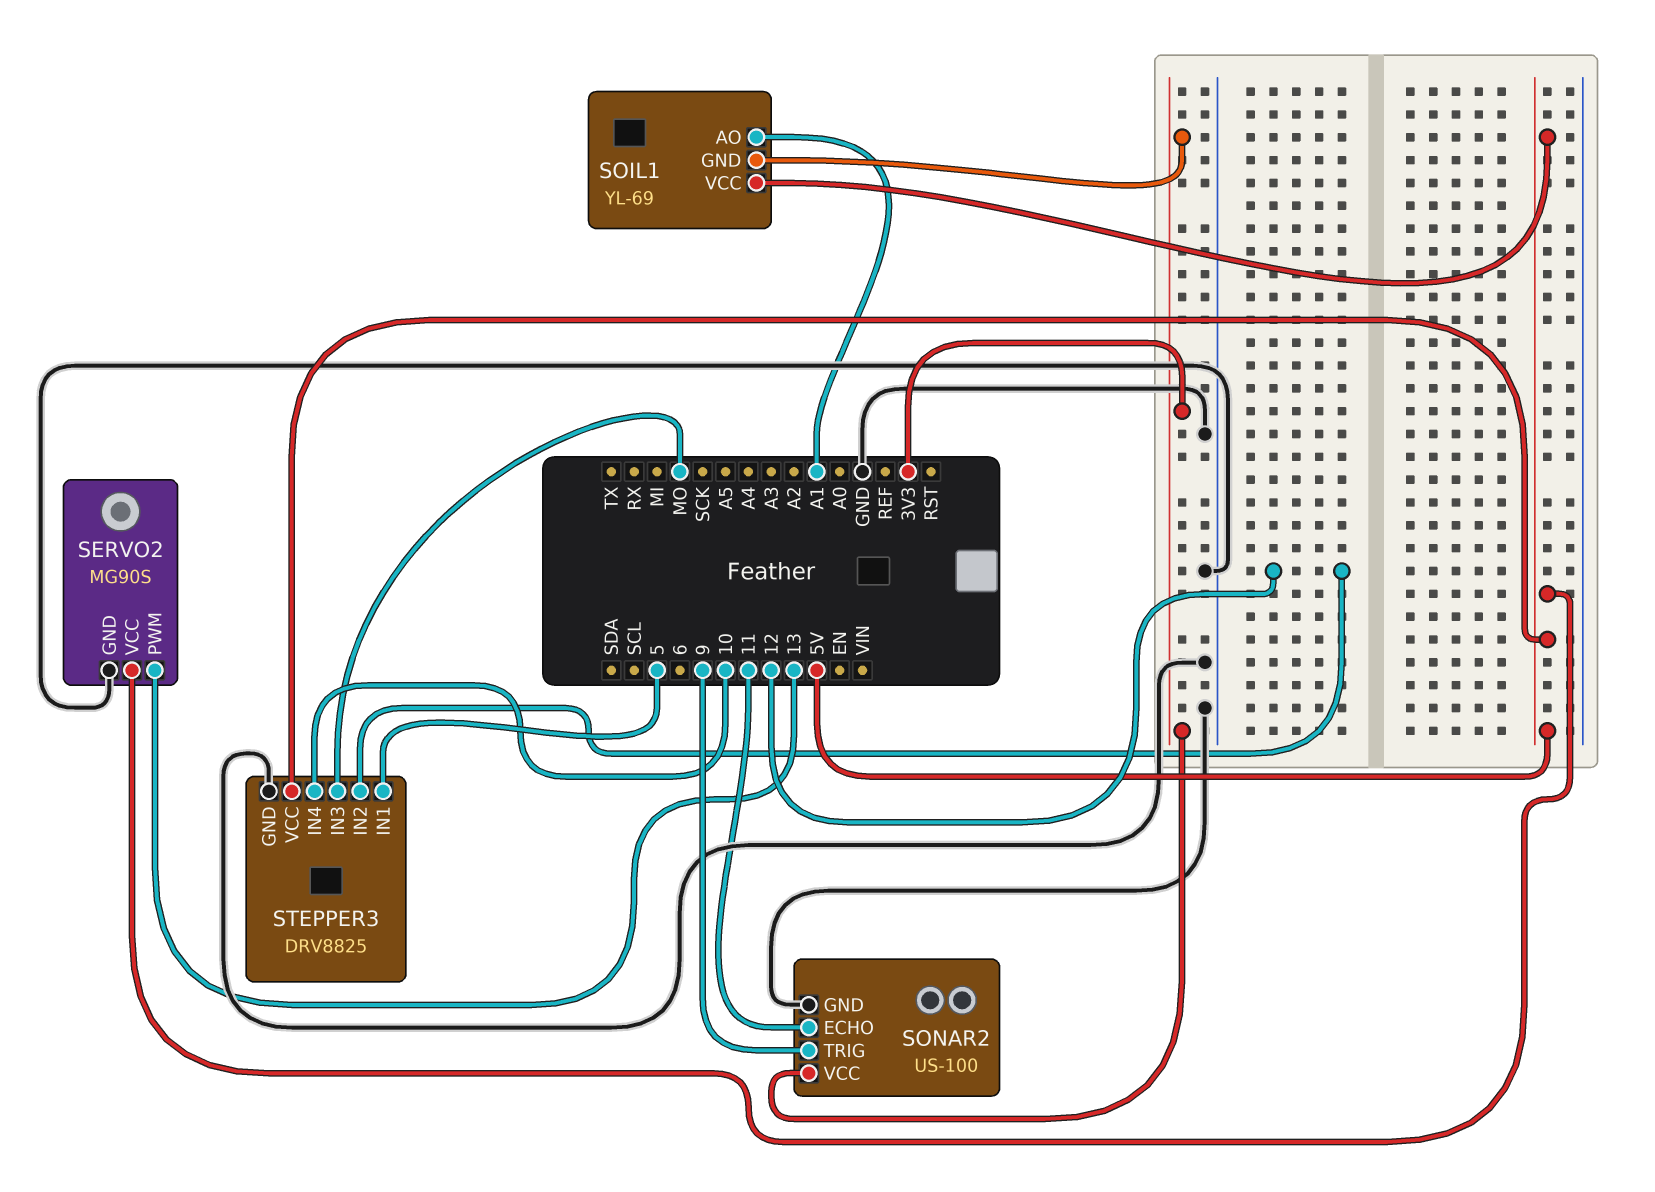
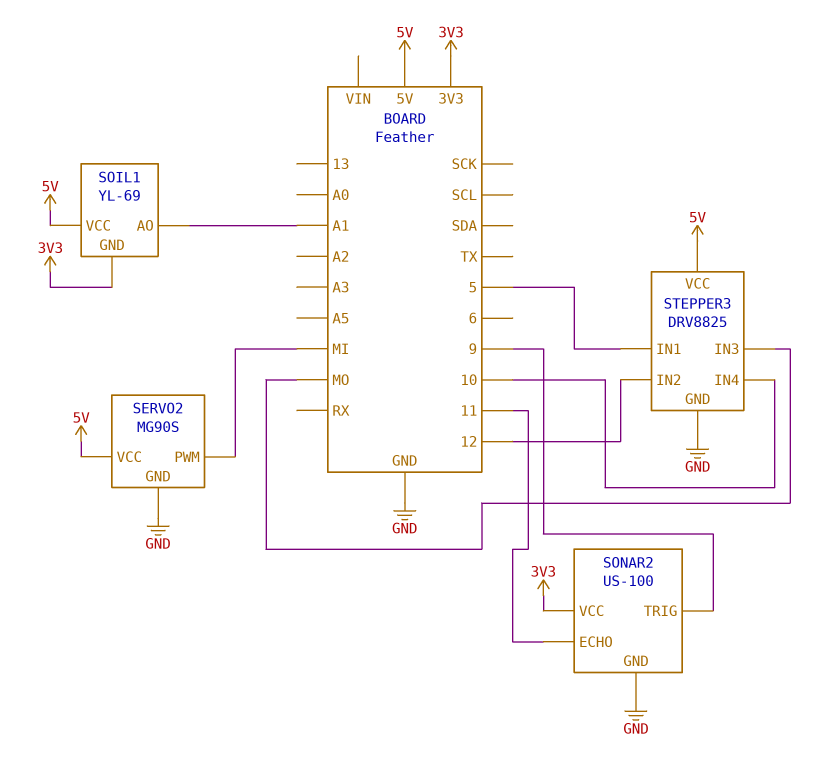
SERVO2 pin PWM: 13 -> MI

